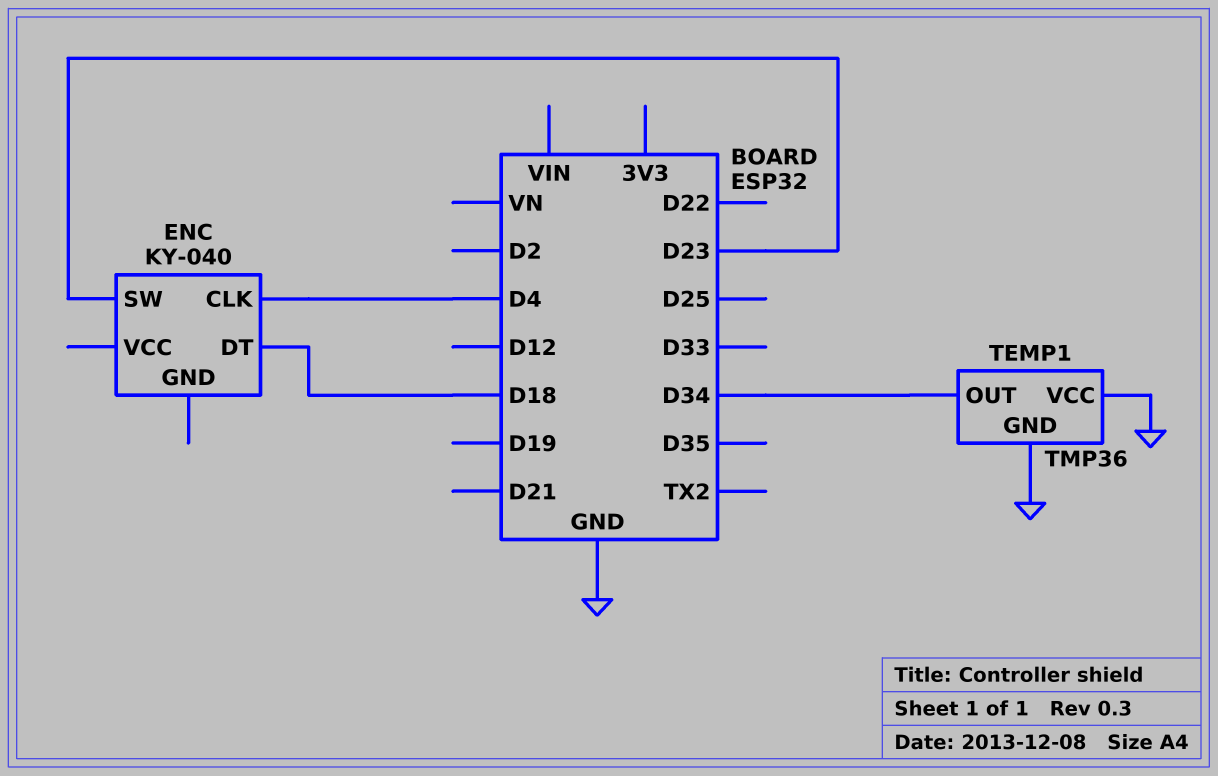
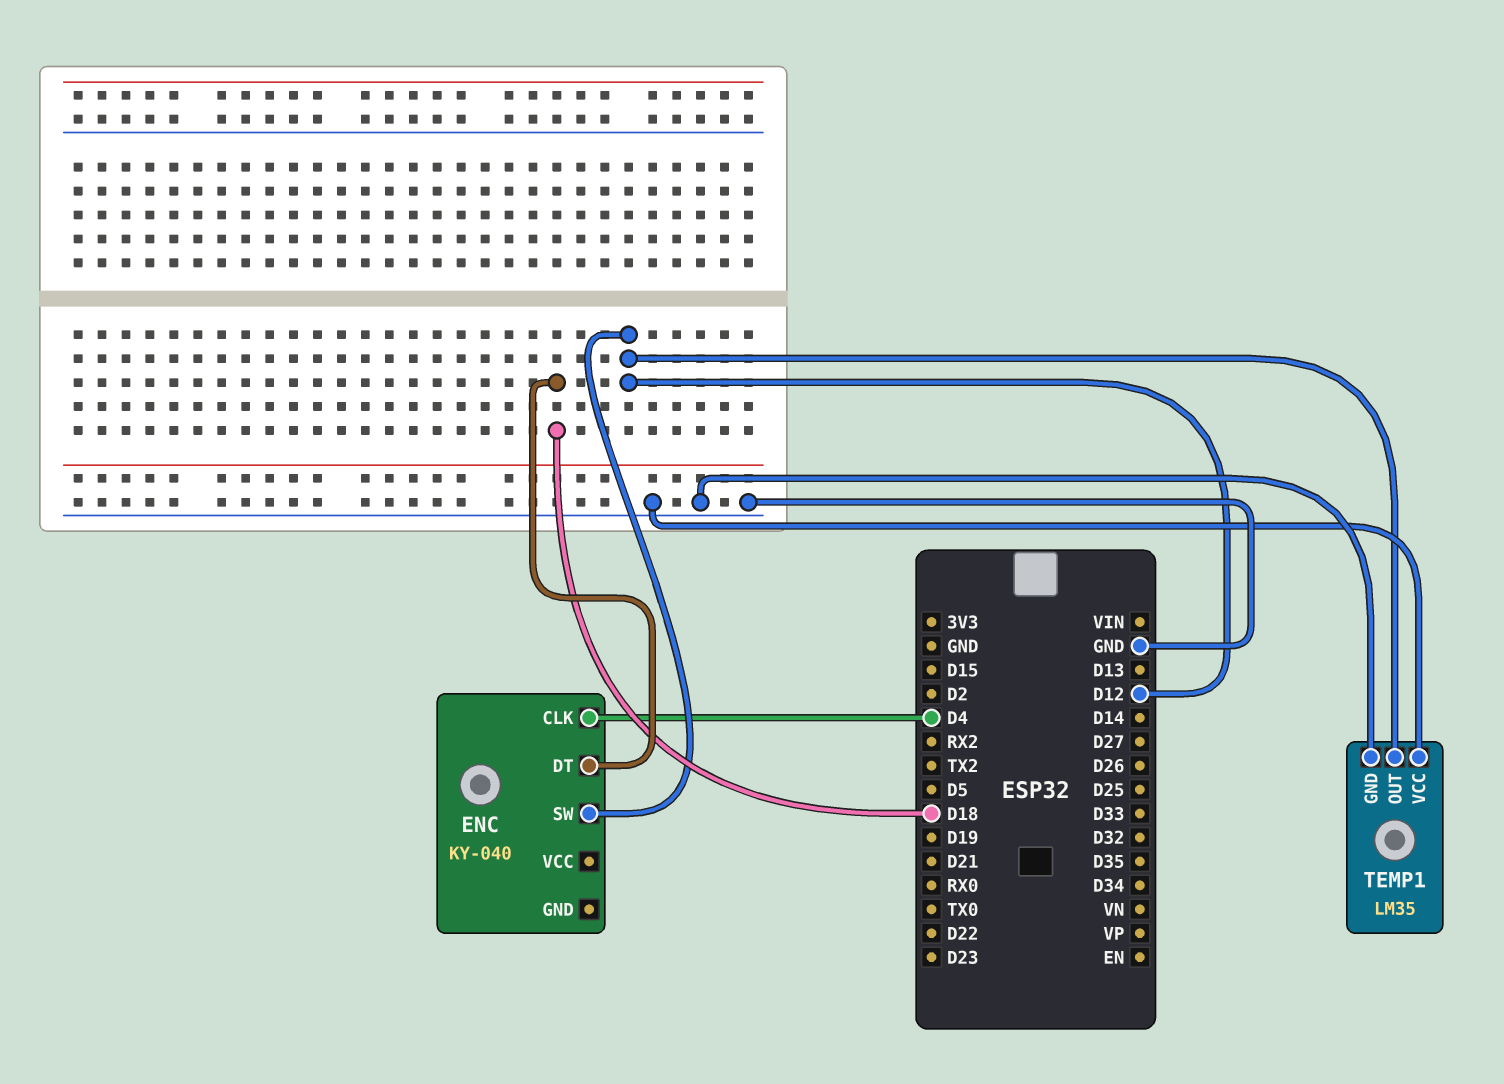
ENC pin SW: D23 -> D12
TEMP1: TMP36 -> LM35
TEMP1 pin OUT: D34 -> D12

